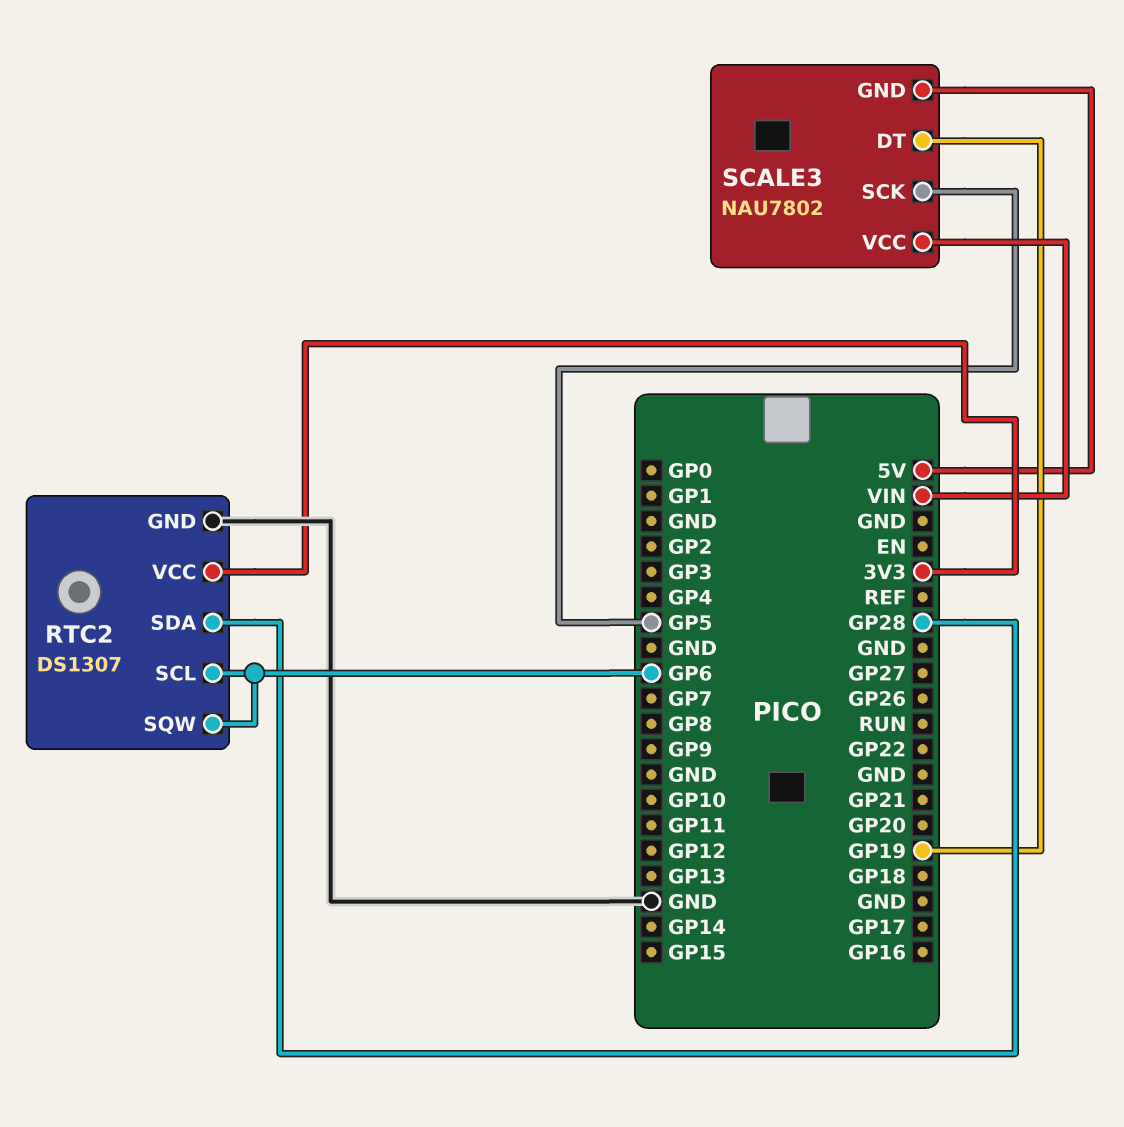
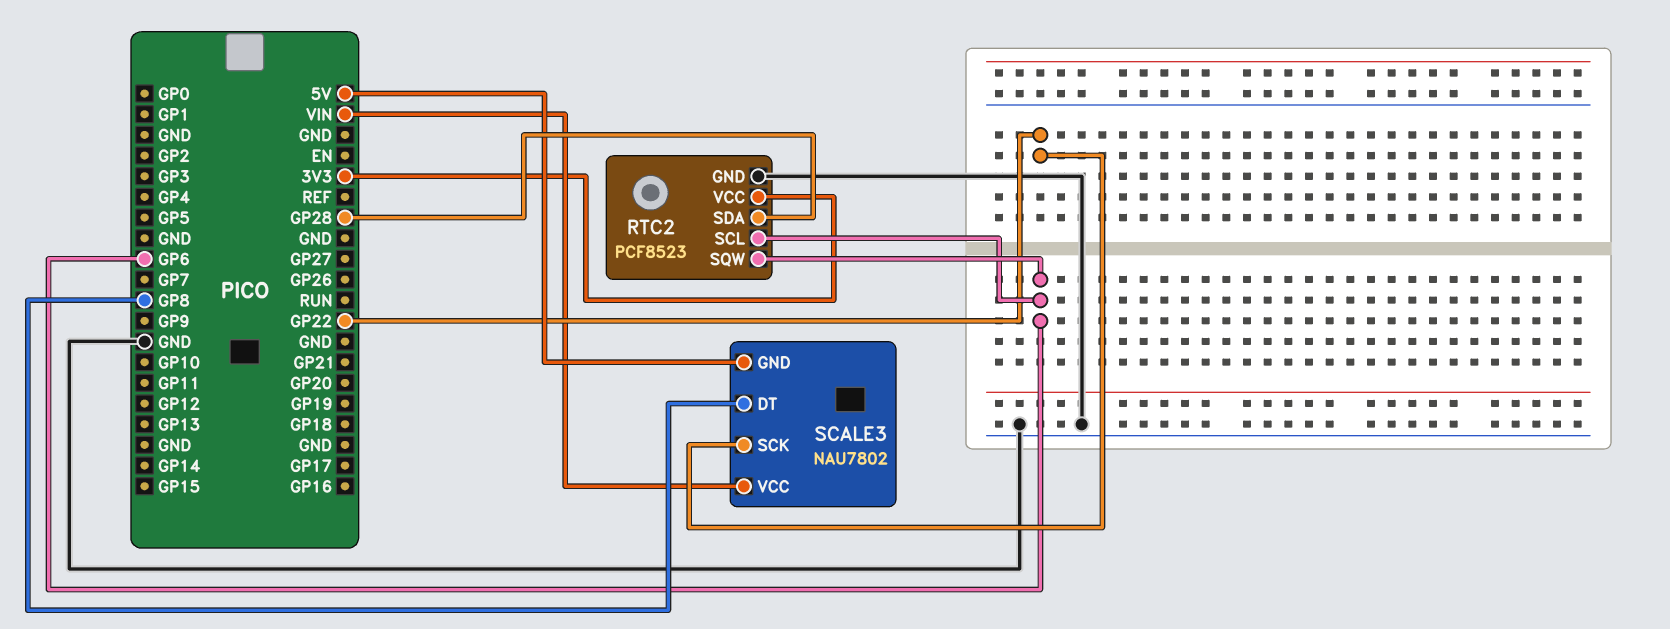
RTC2: DS1307 -> PCF8523
SCALE3 pin DT: GP19 -> GP8
SCALE3 pin SCK: GP5 -> GP22

